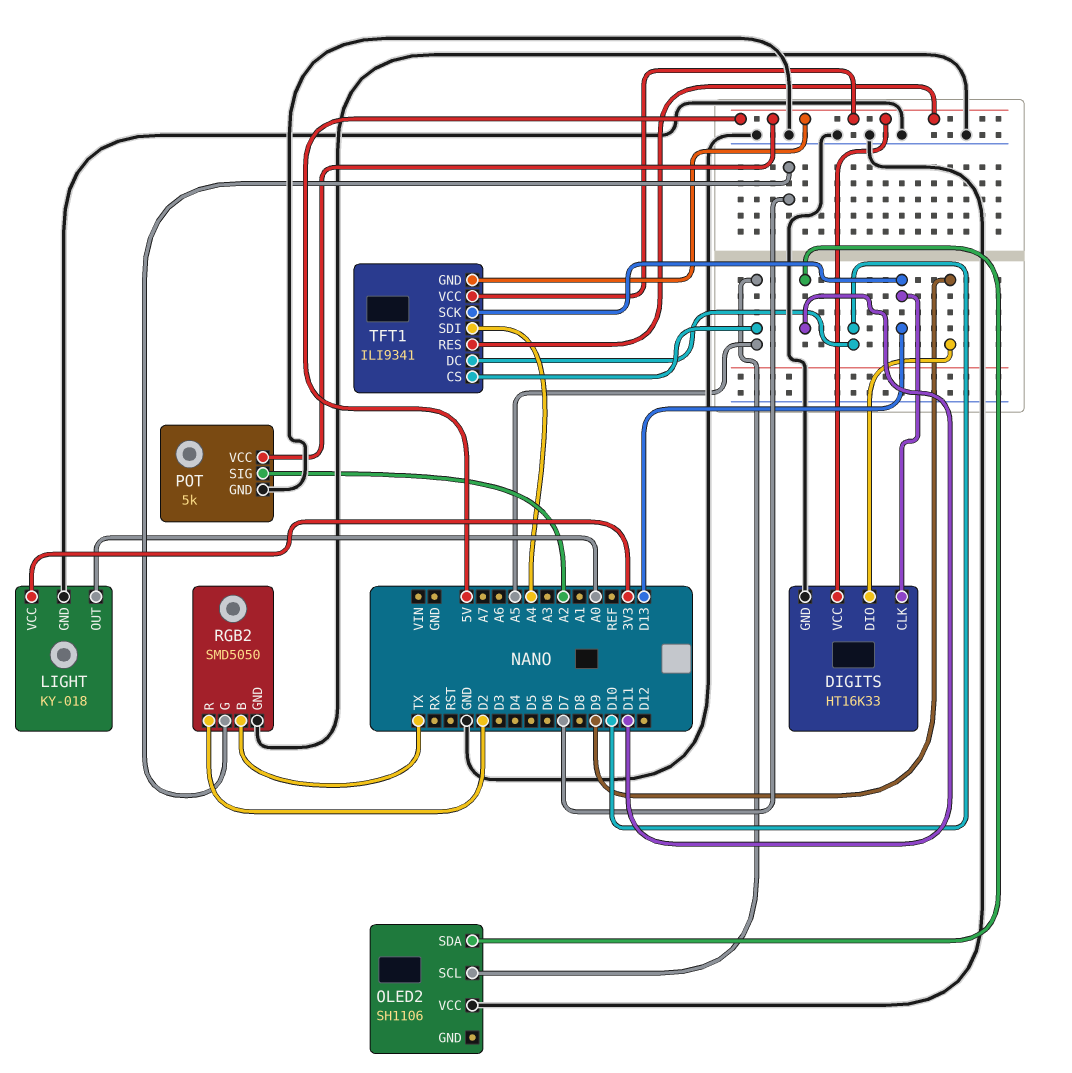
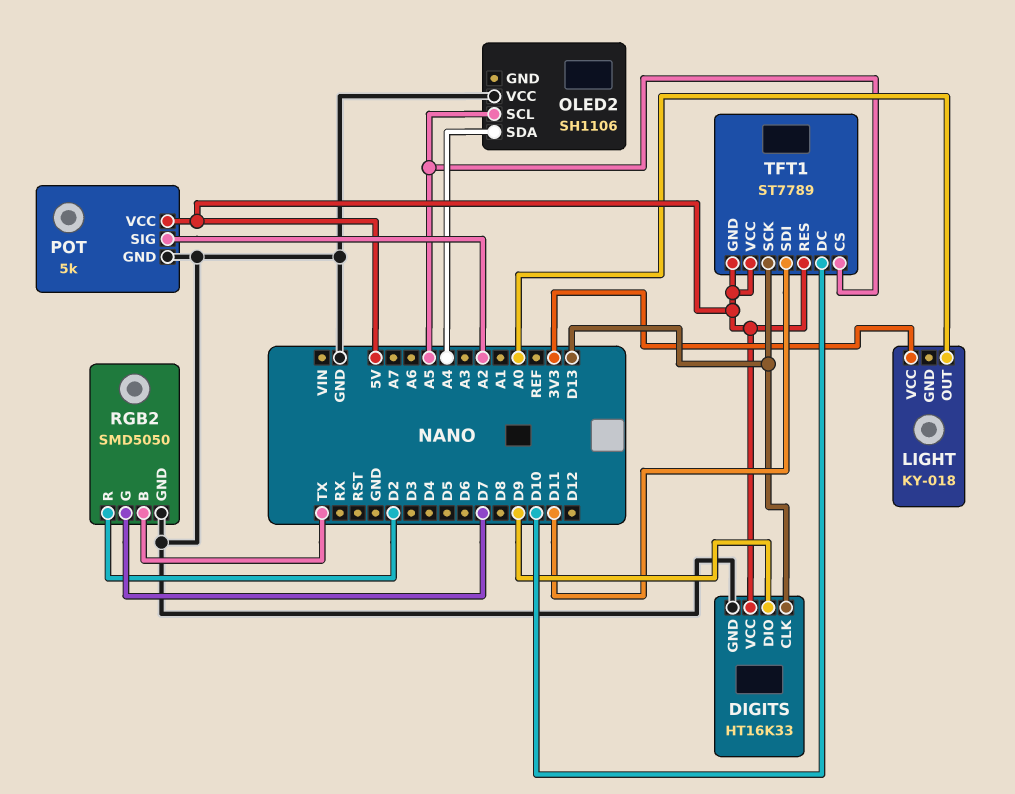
LIGHT pin GND: GND -> none
OLED2 pin SDA: D11 -> A4
TFT1: ILI9341 -> ST7789
TFT1 pin SDI: A4 -> D11

